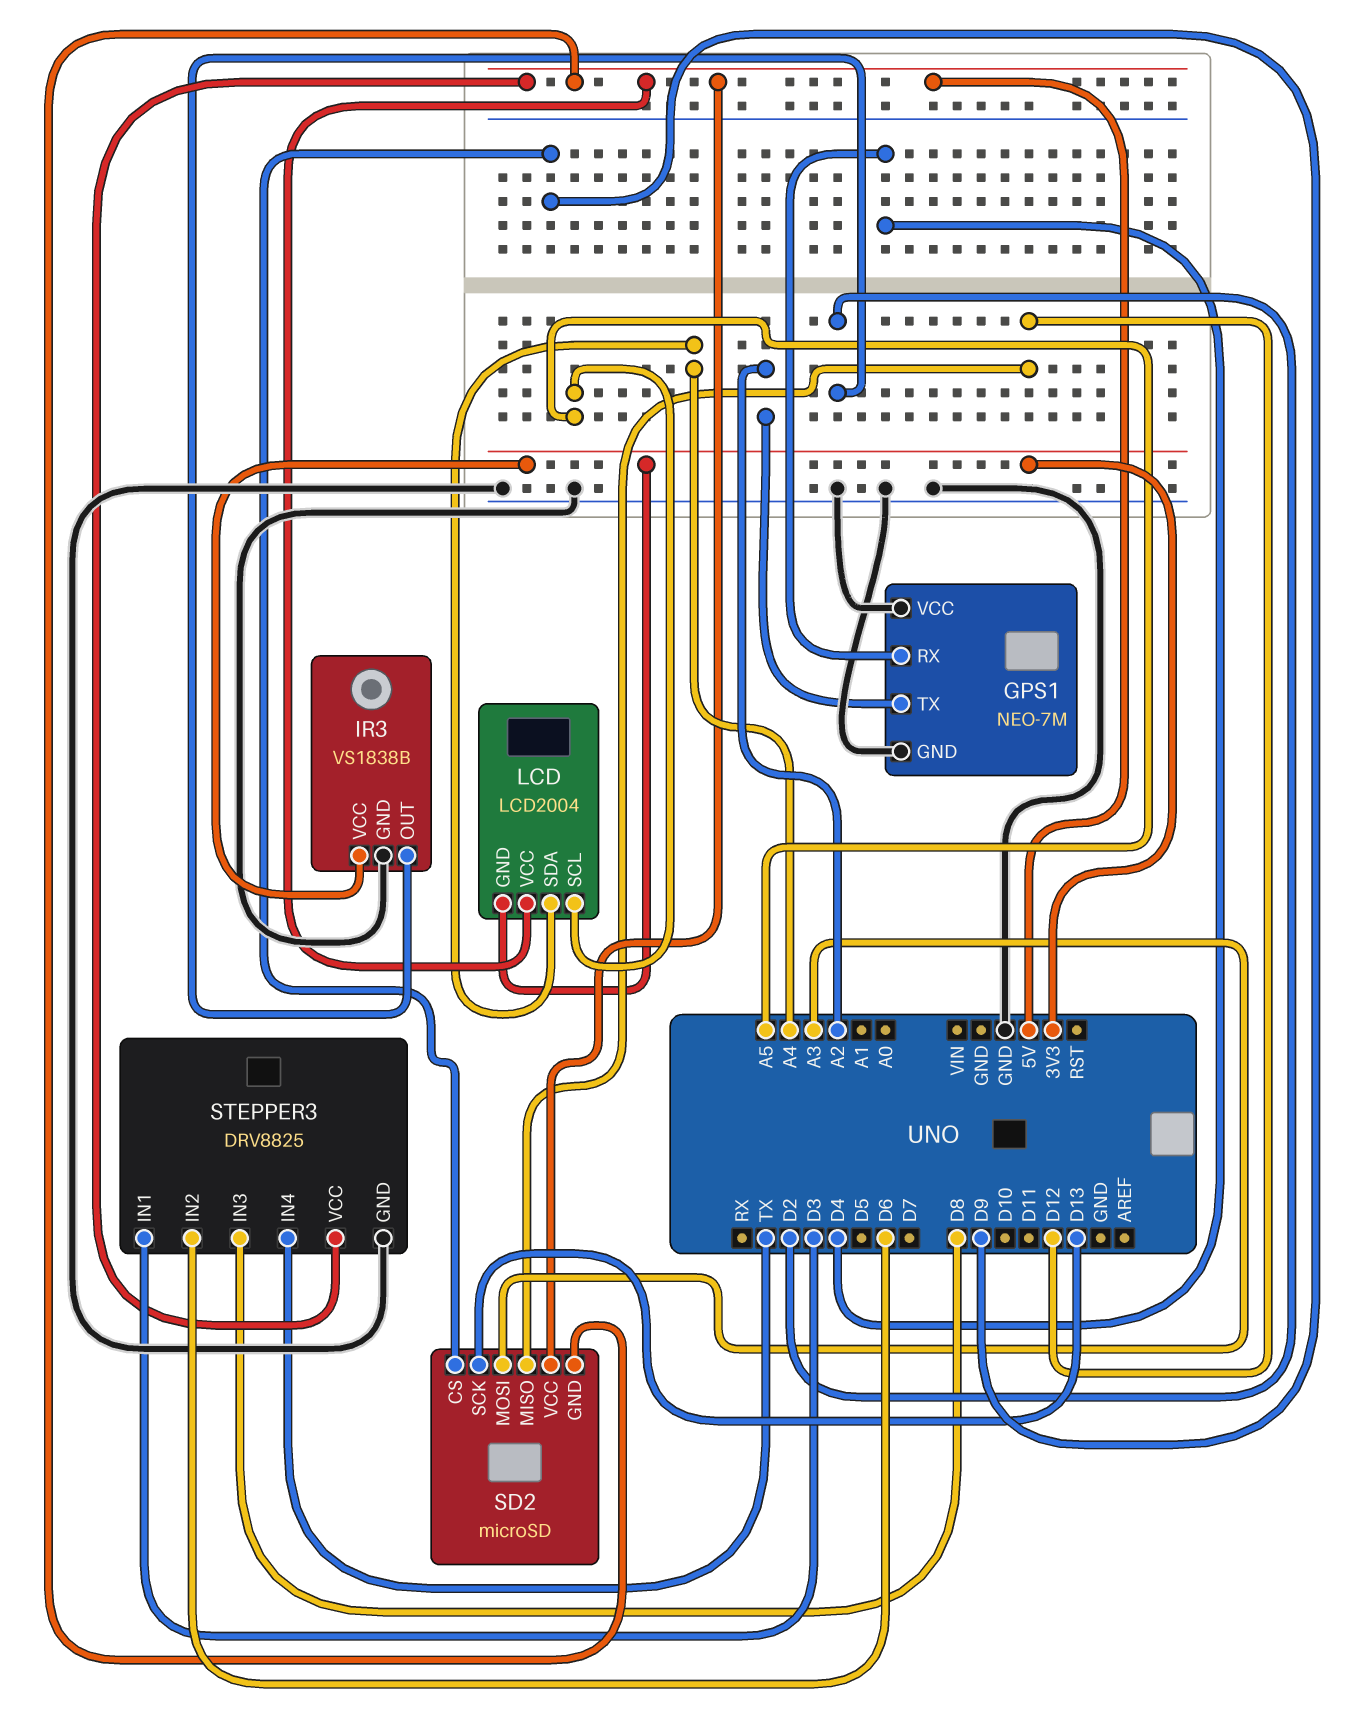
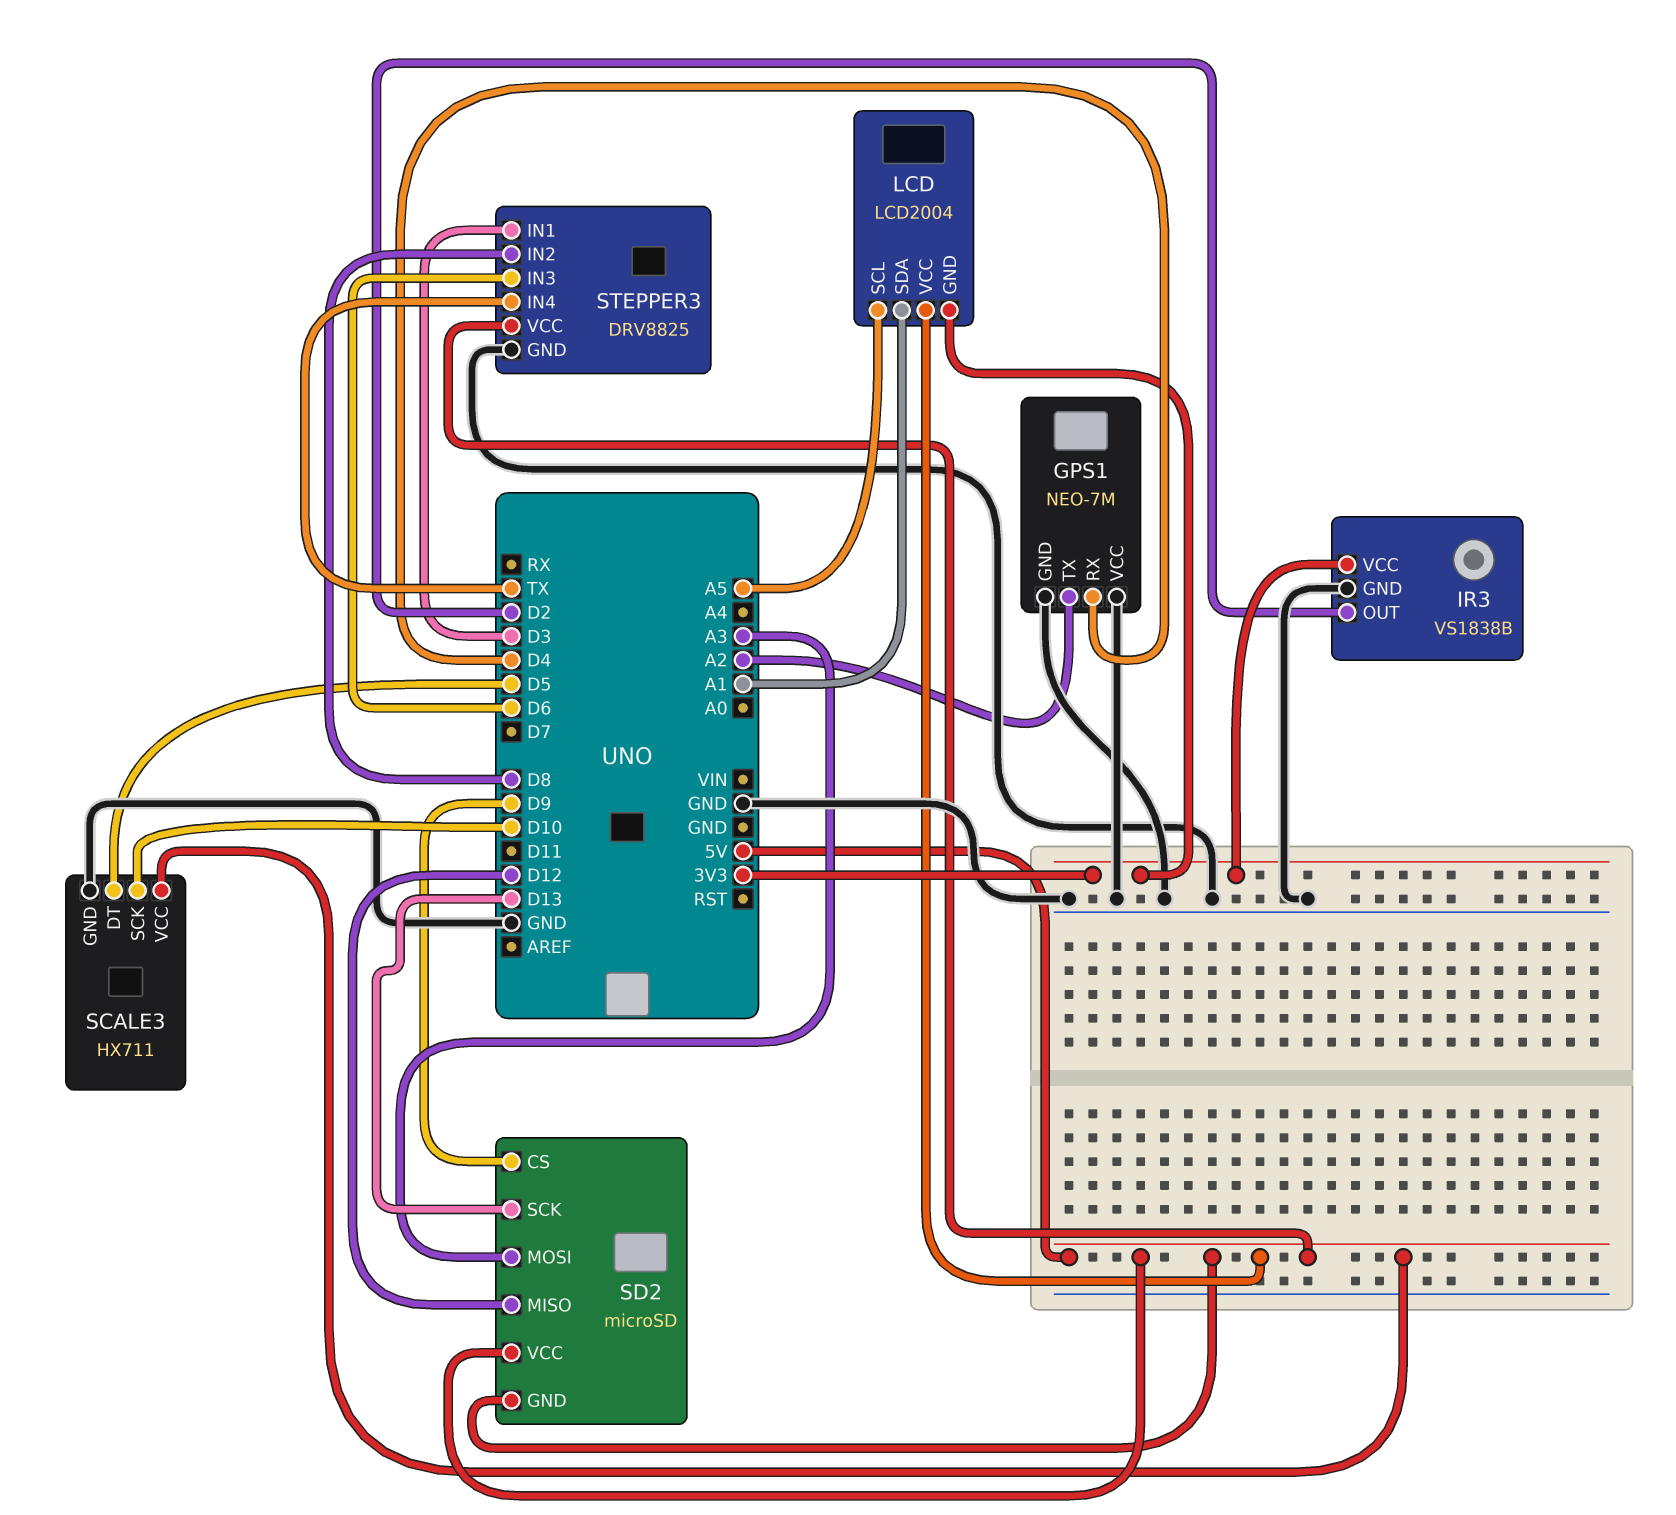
LCD pin SDA: A4 -> A1
SCALE3: none -> HX711
SCALE3 pin DT: none -> D5
SCALE3 pin GND: none -> GND
SCALE3 pin SCK: none -> D10
SCALE3 pin VCC: none -> 5V
STEPPER3 pin IN2: D6 -> D8
STEPPER3 pin IN3: D8 -> D6

